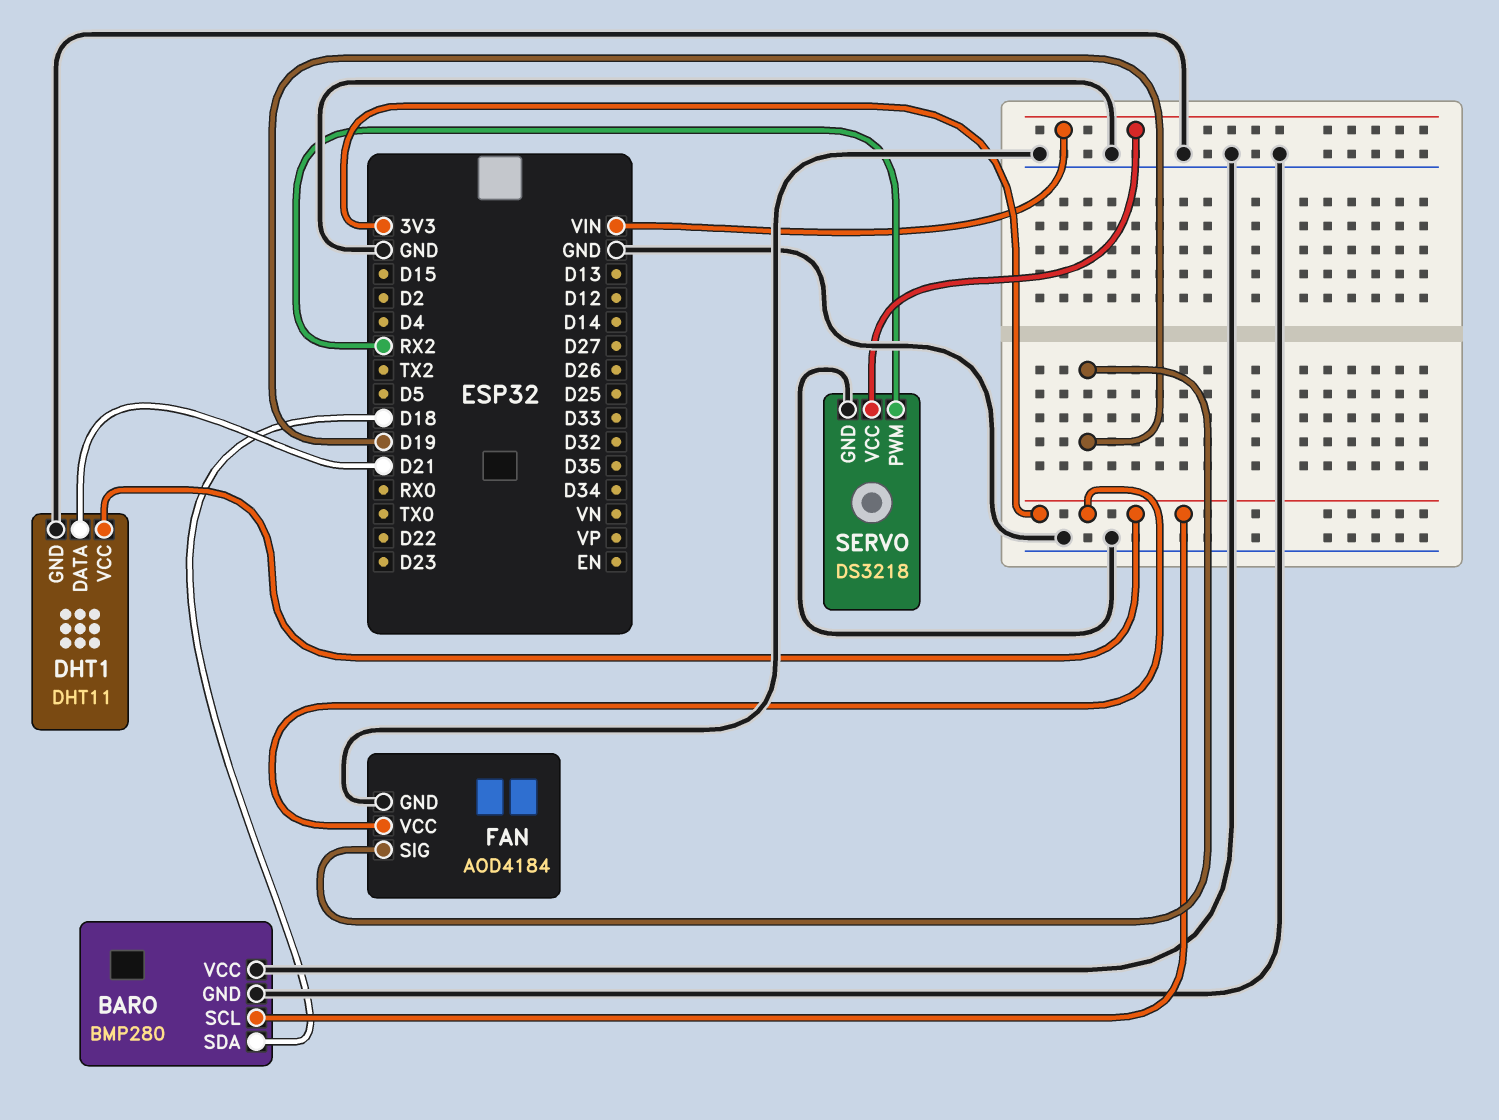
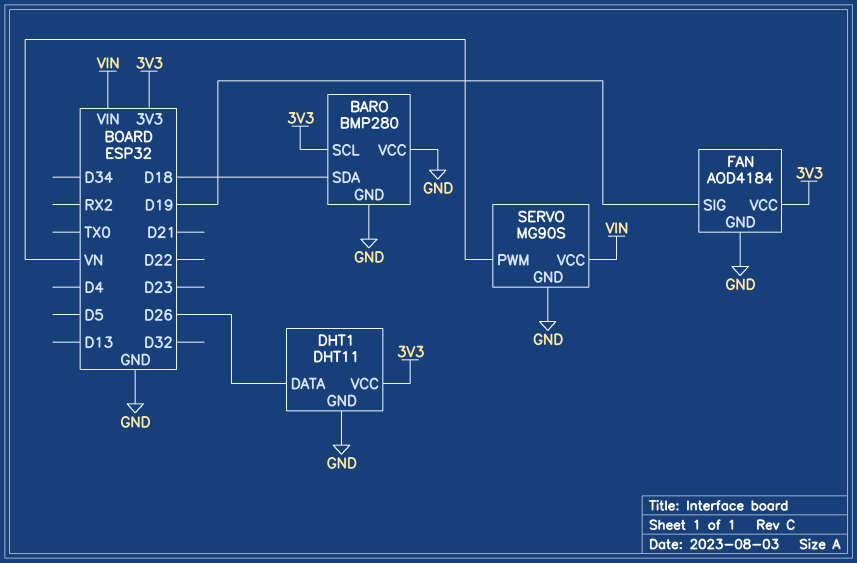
DHT1 pin DATA: D21 -> D26
SERVO: DS3218 -> MG90S
SERVO pin PWM: RX2 -> VN

